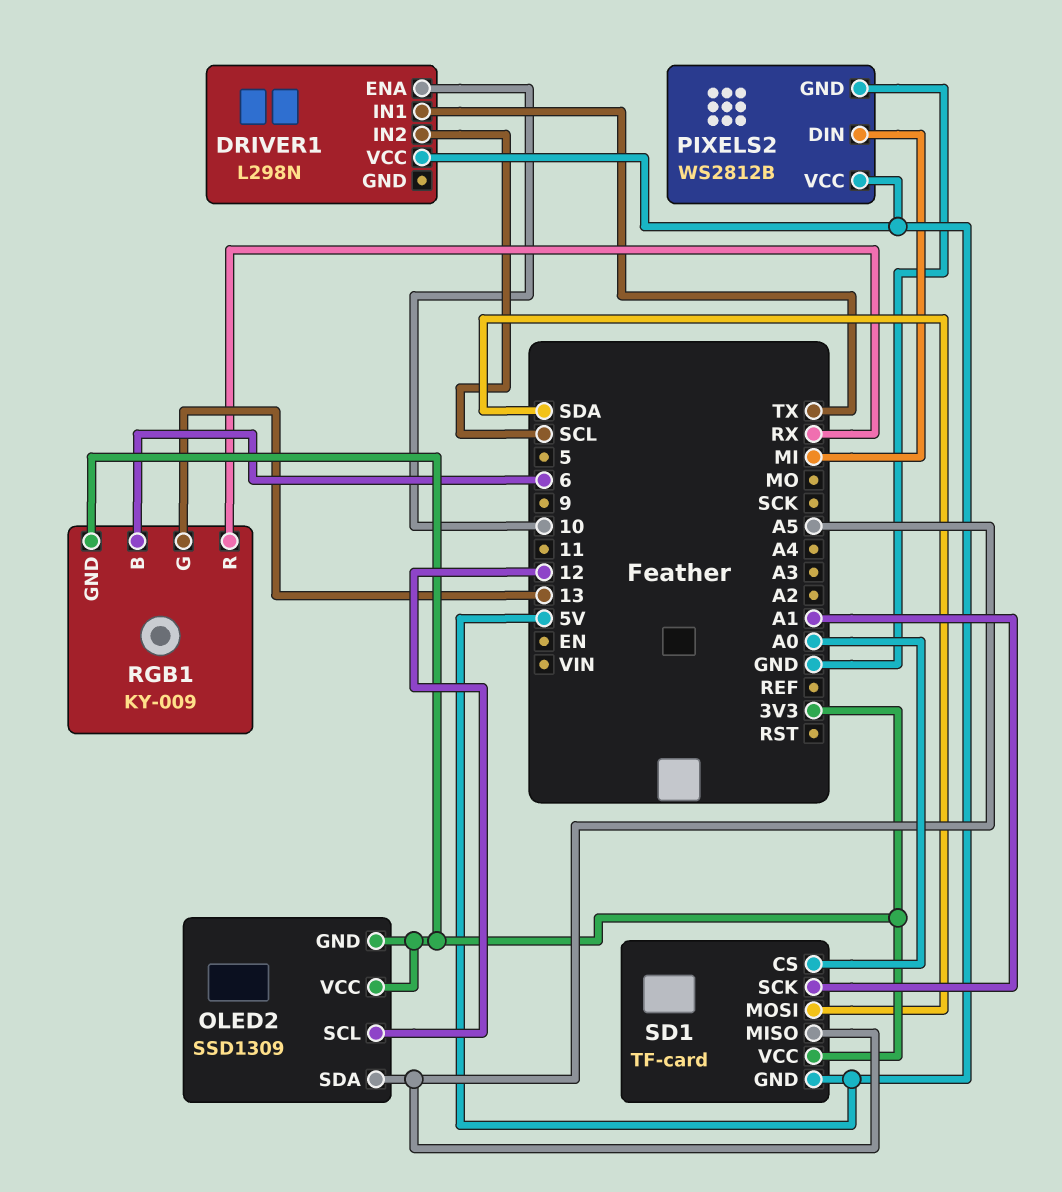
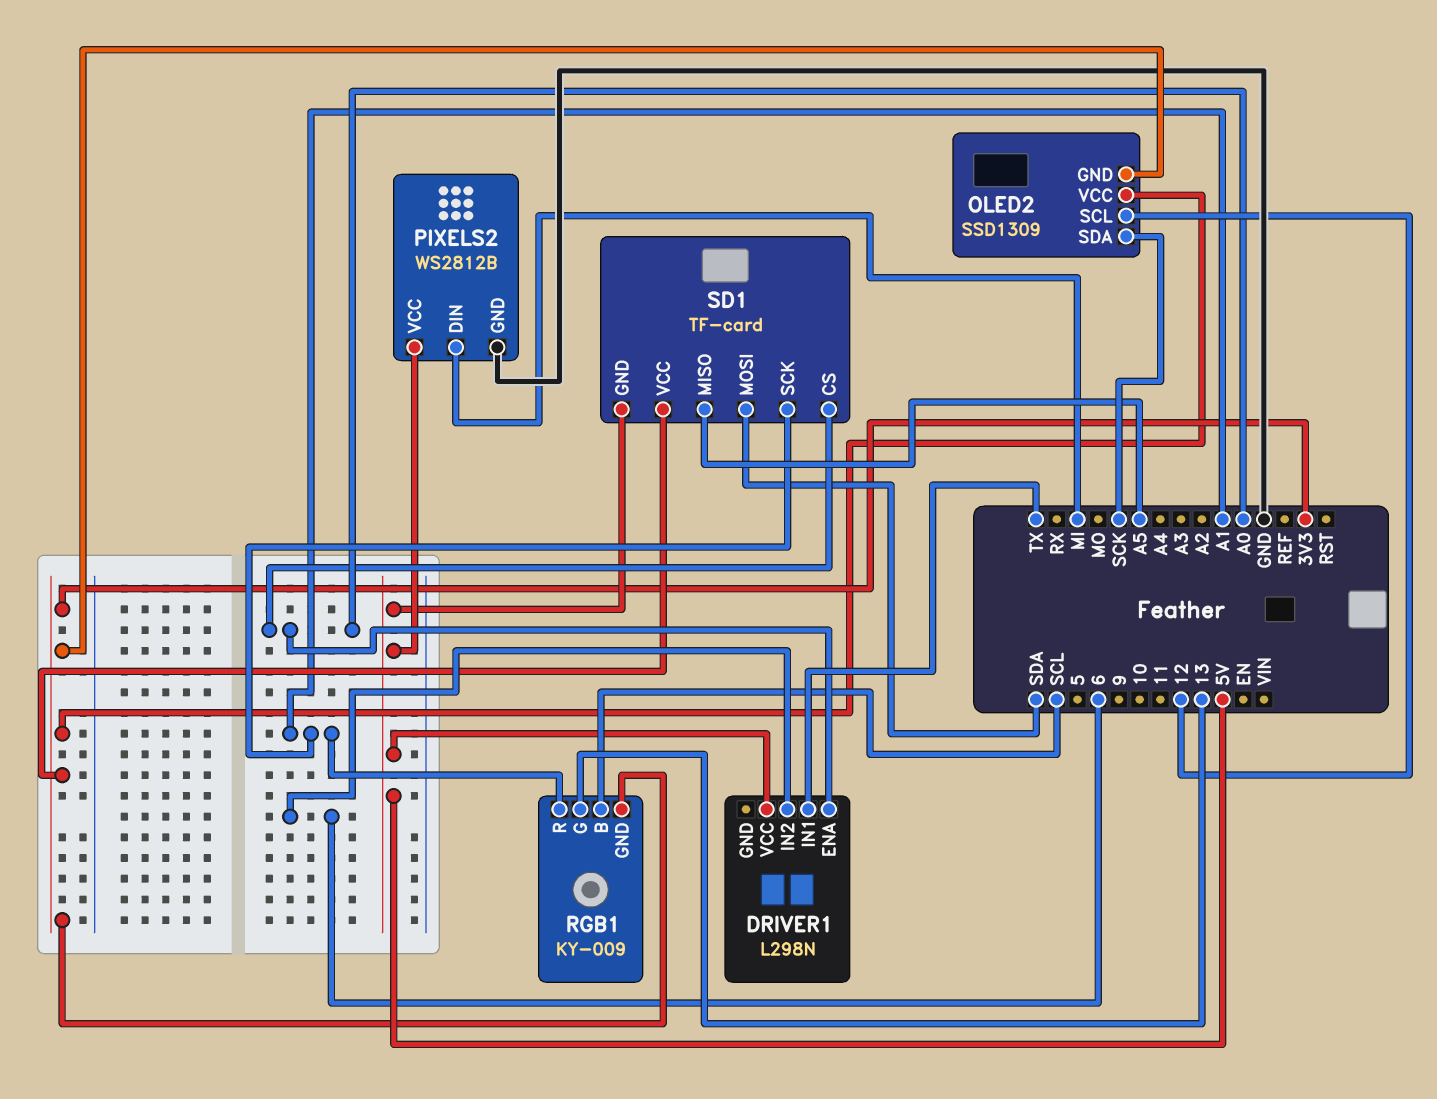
DRIVER1 pin ENA: 10 -> A0
DRIVER1 pin IN2: SCL -> 6
OLED2 pin SDA: A5 -> SCK
RGB1 pin B: 6 -> SCL
RGB1 pin R: RX -> A1

